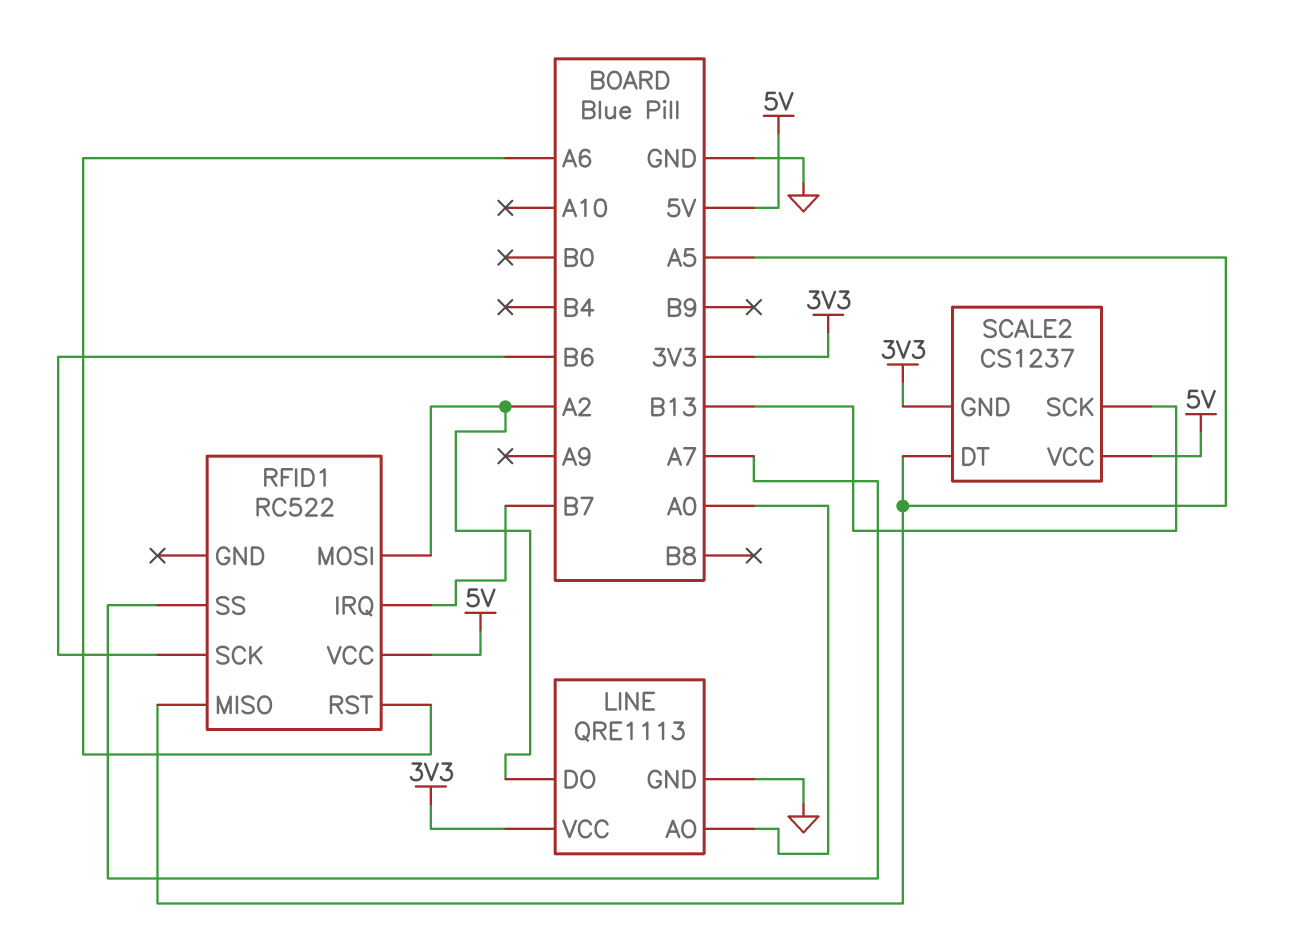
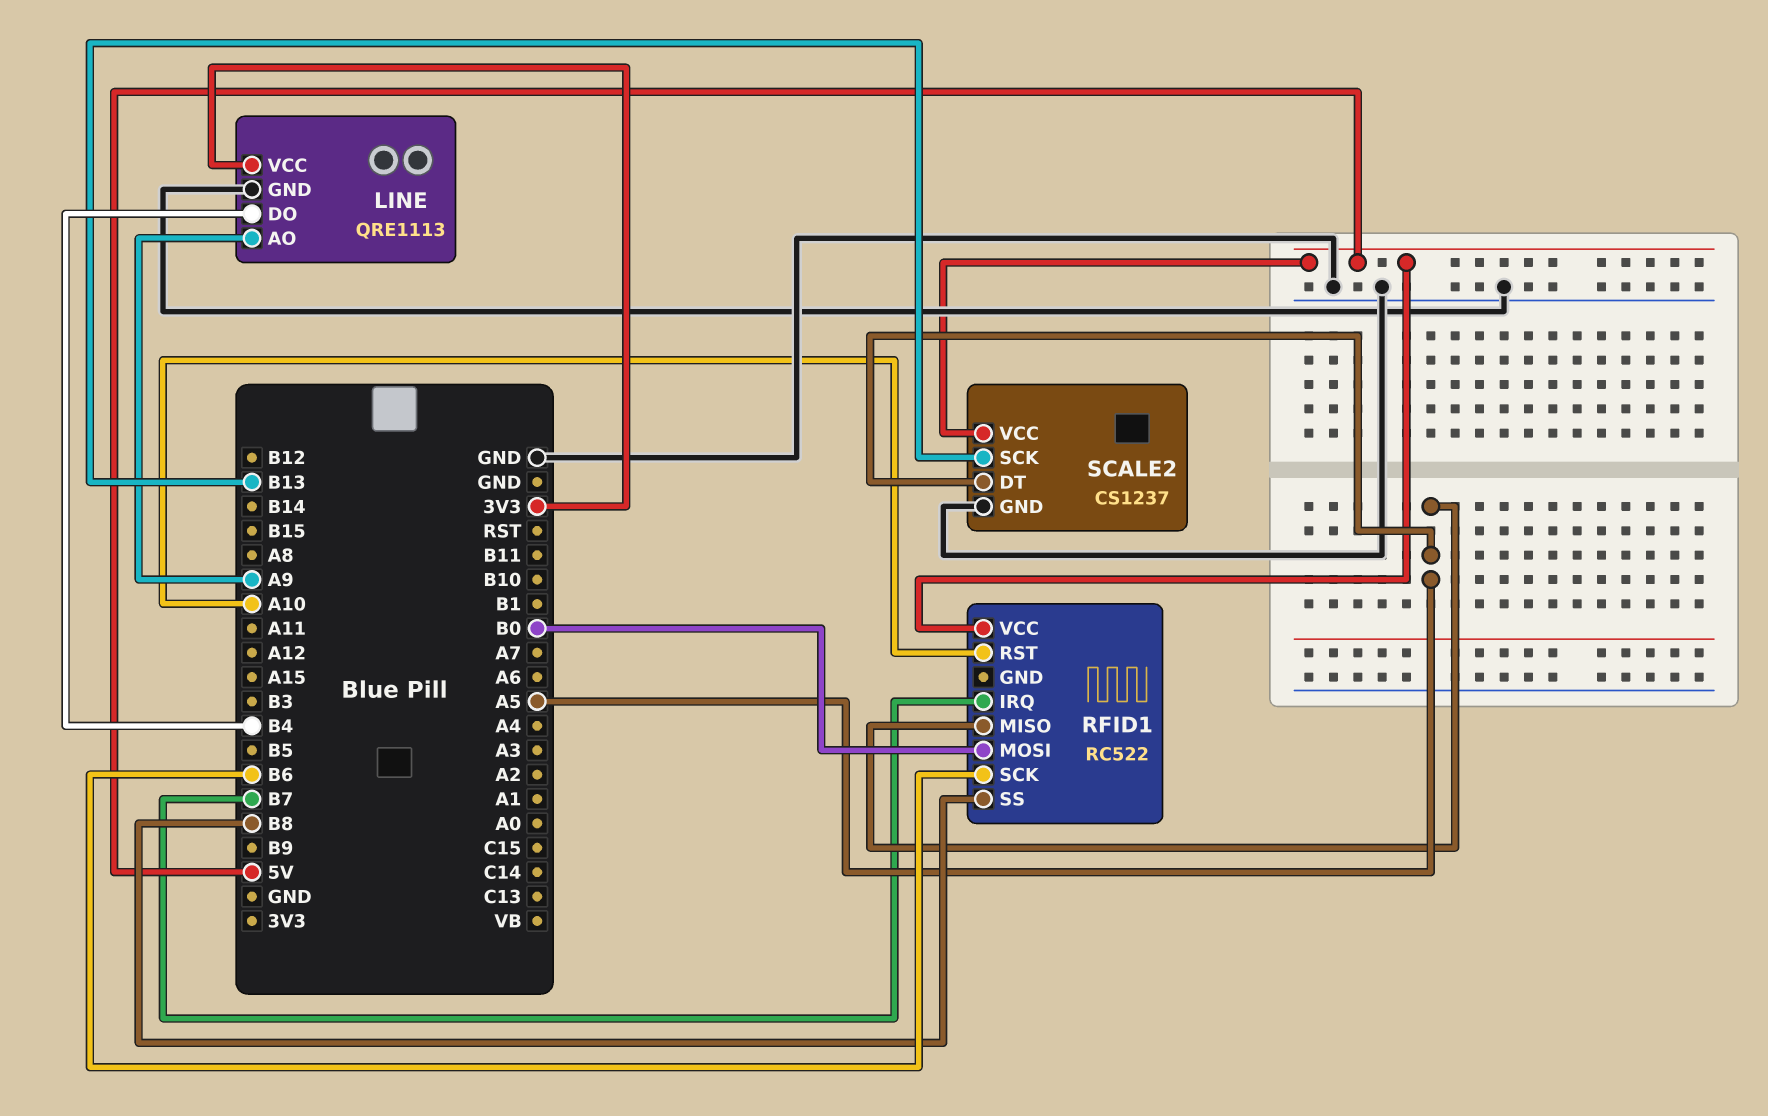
LINE pin AO: A0 -> A9
LINE pin DO: A2 -> B4
RFID1 pin MOSI: A2 -> B0
RFID1 pin RST: A6 -> A10
RFID1 pin SS: A7 -> B8
SCALE2 pin GND: 3V3 -> GND

